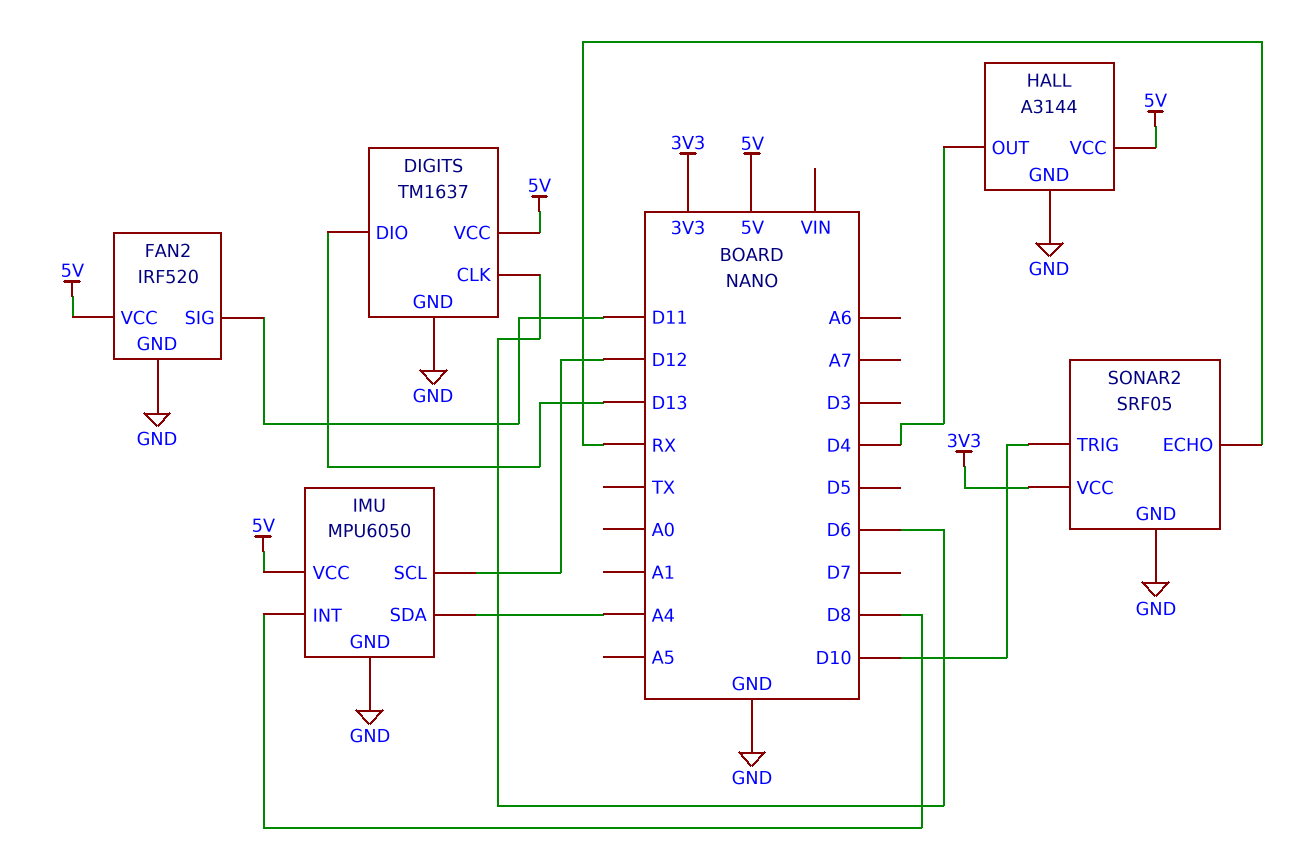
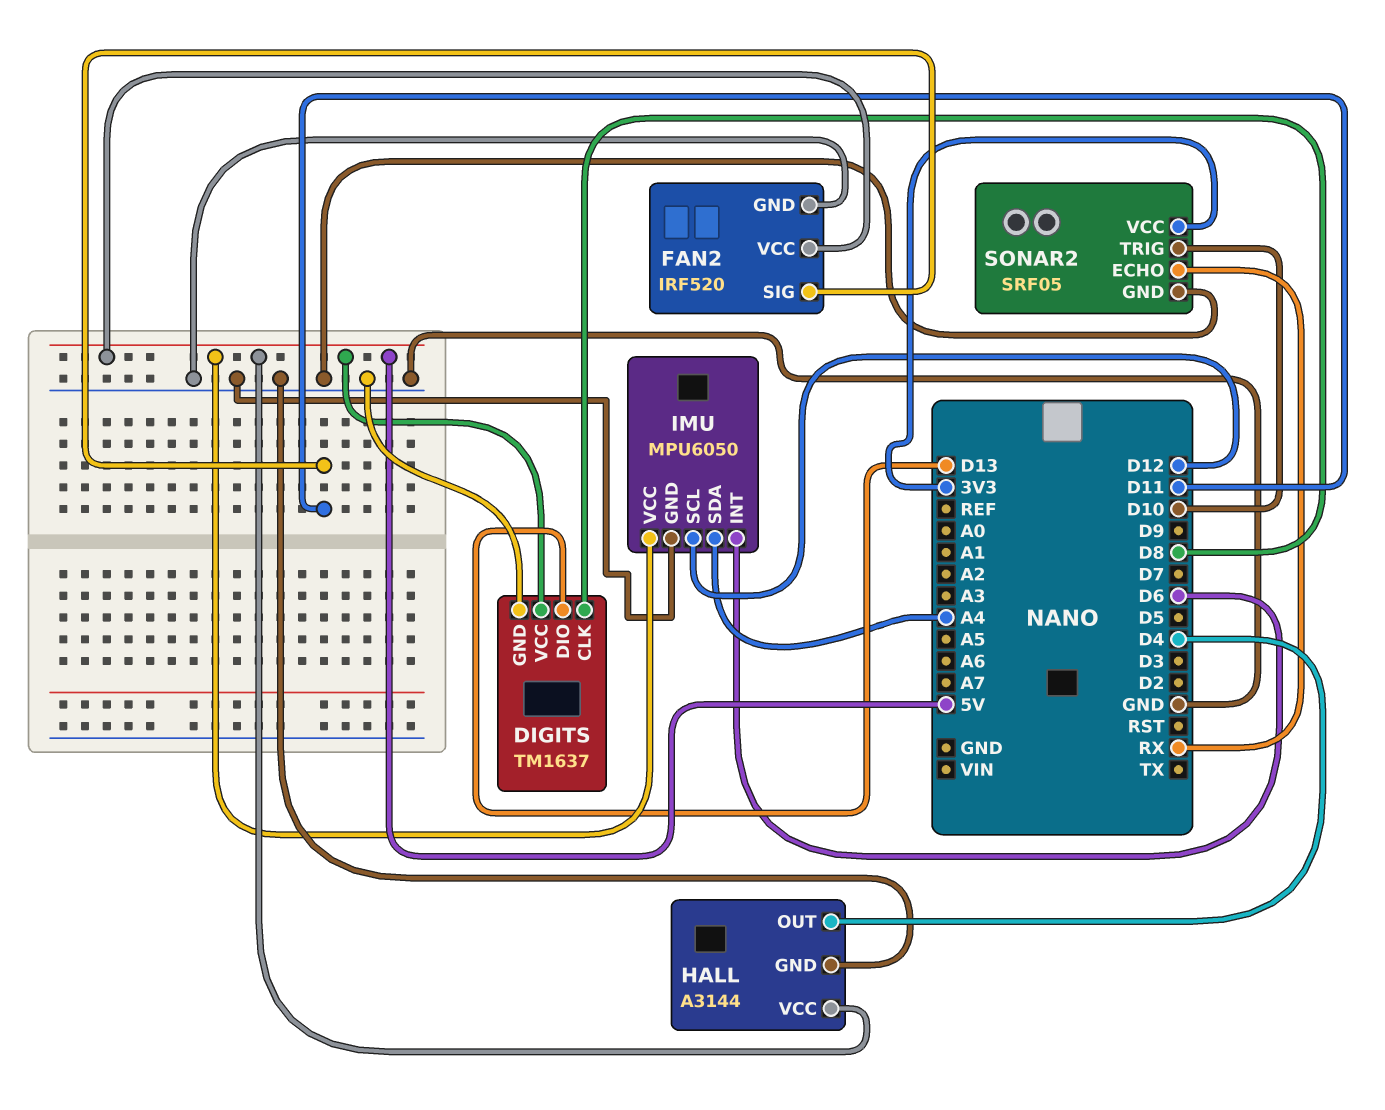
DIGITS pin CLK: D6 -> D8
IMU pin INT: D8 -> D6

